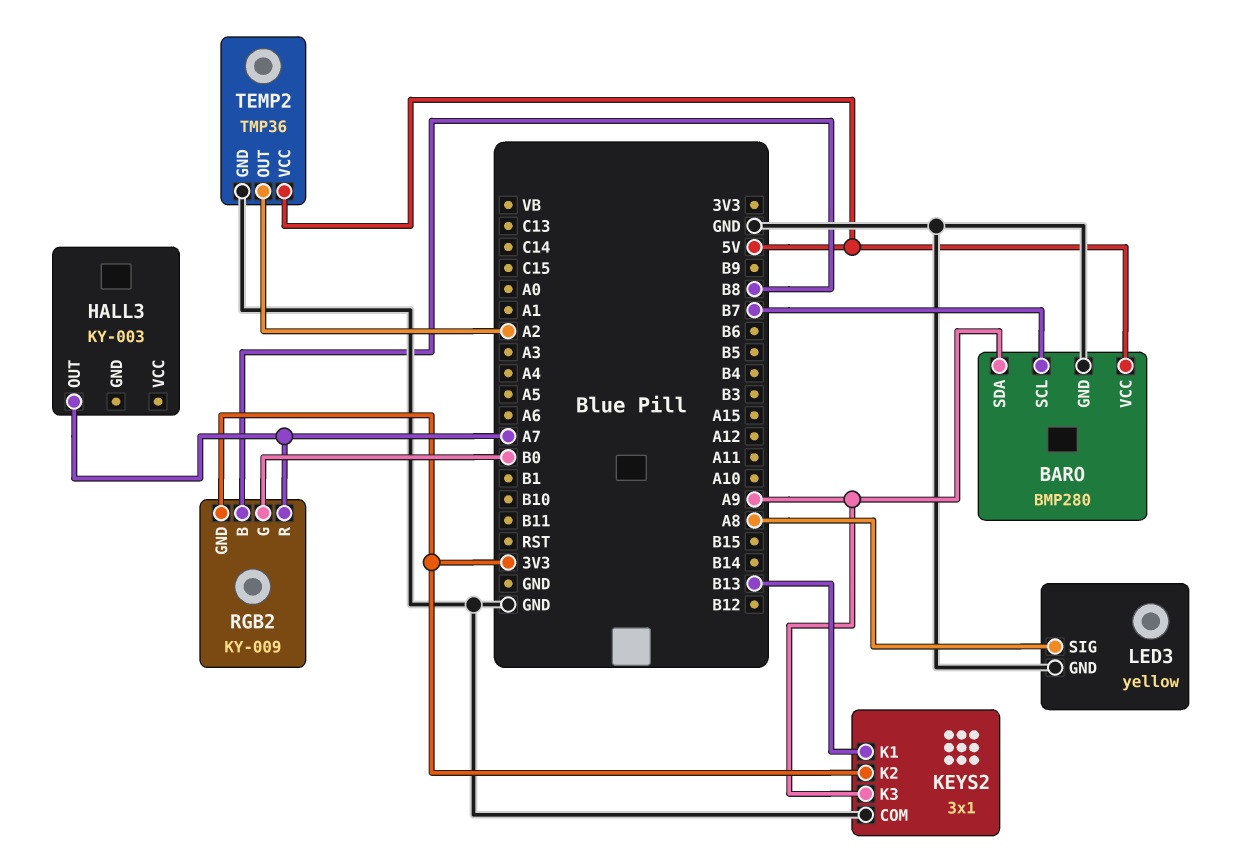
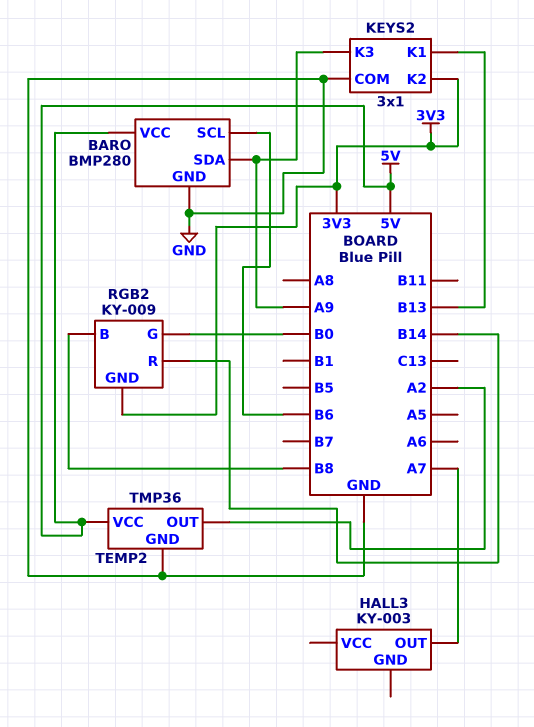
BARO pin SCL: B7 -> B6
LED3: yellow -> none
LED3 pin GND: GND -> none
LED3 pin SIG: A8 -> none
RGB2 pin R: A7 -> B14

